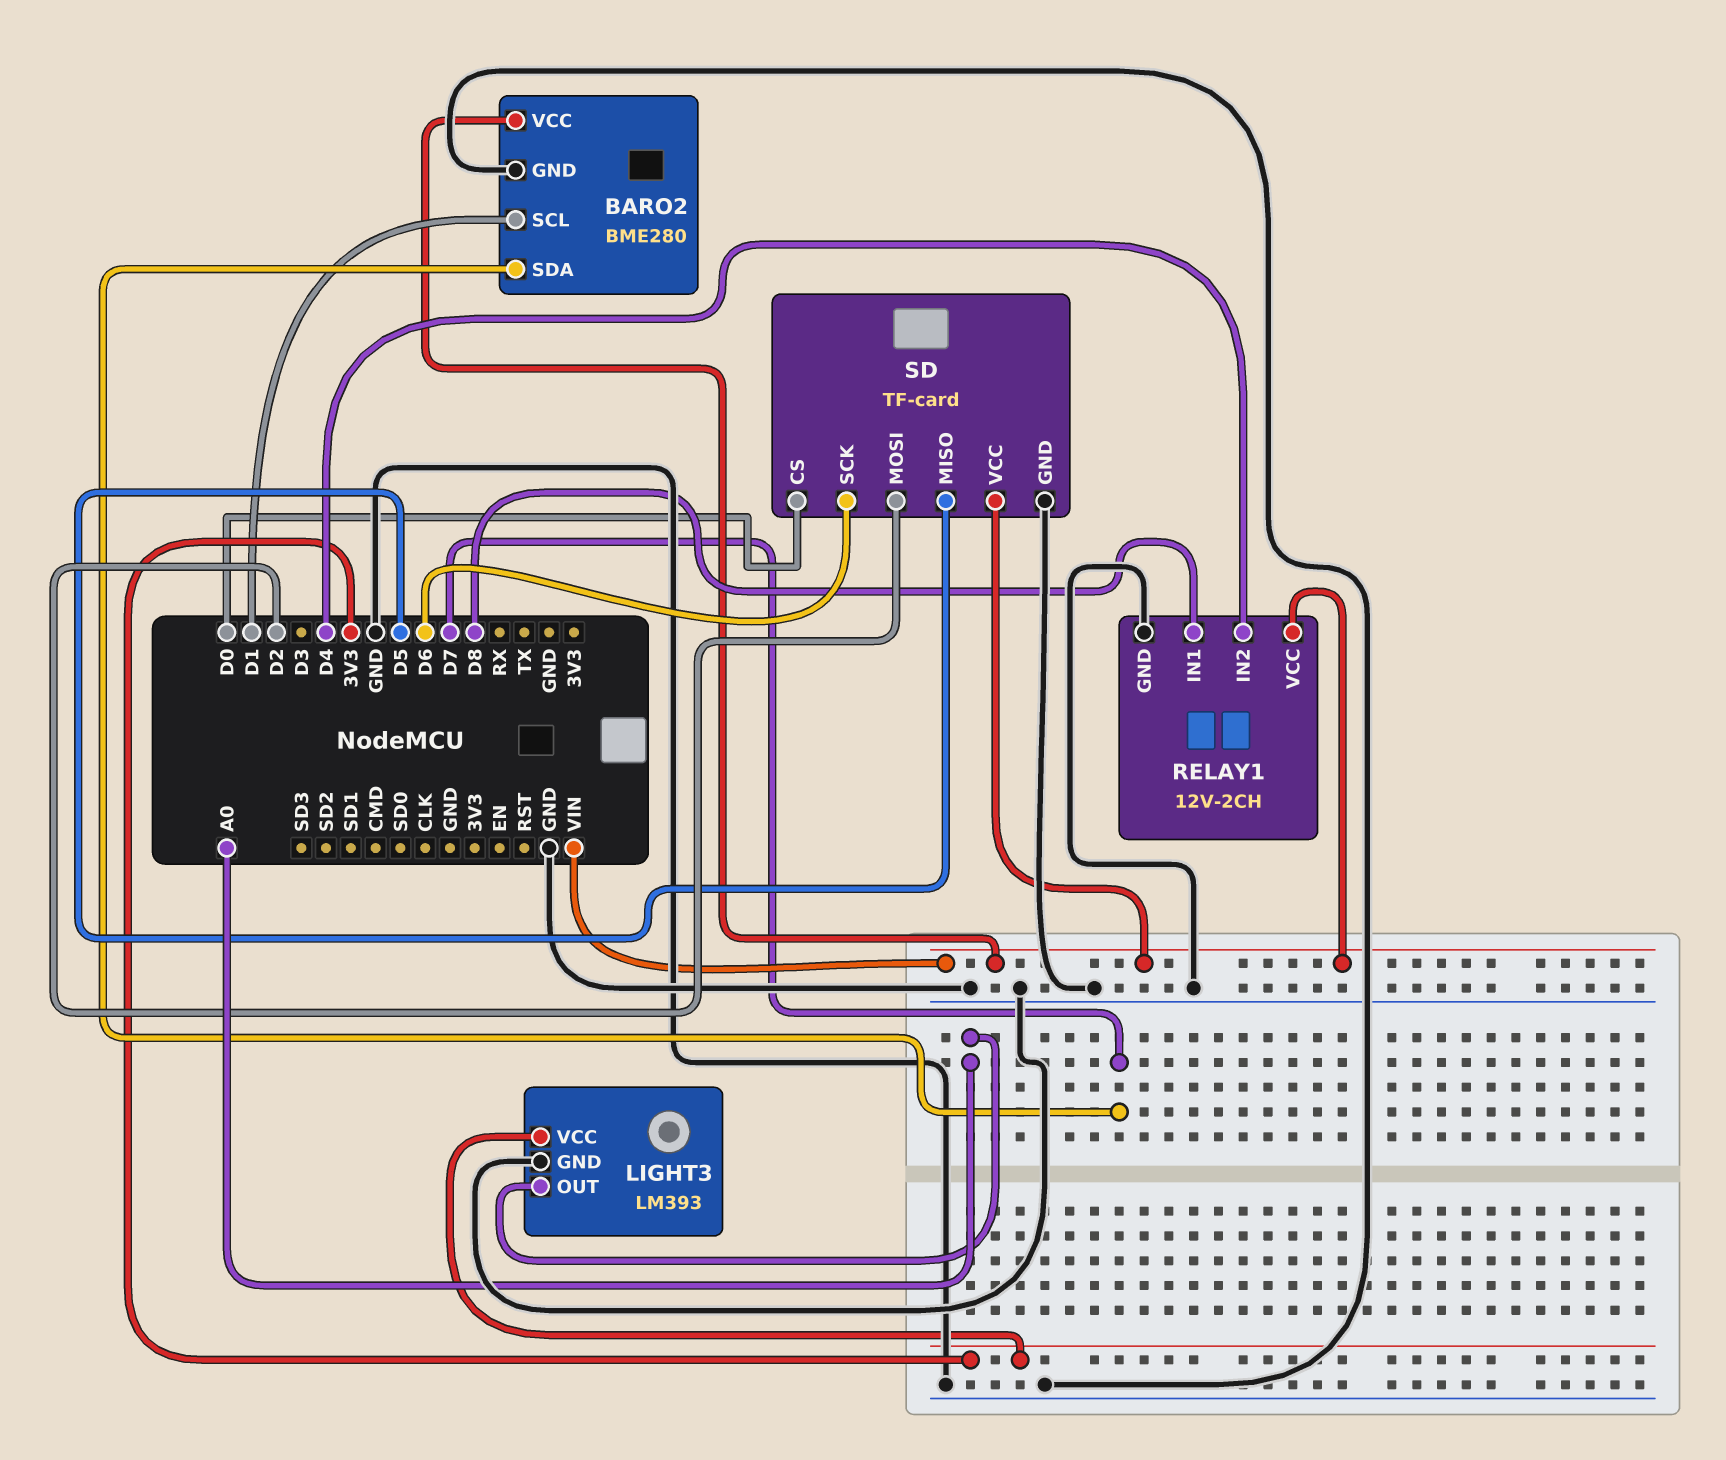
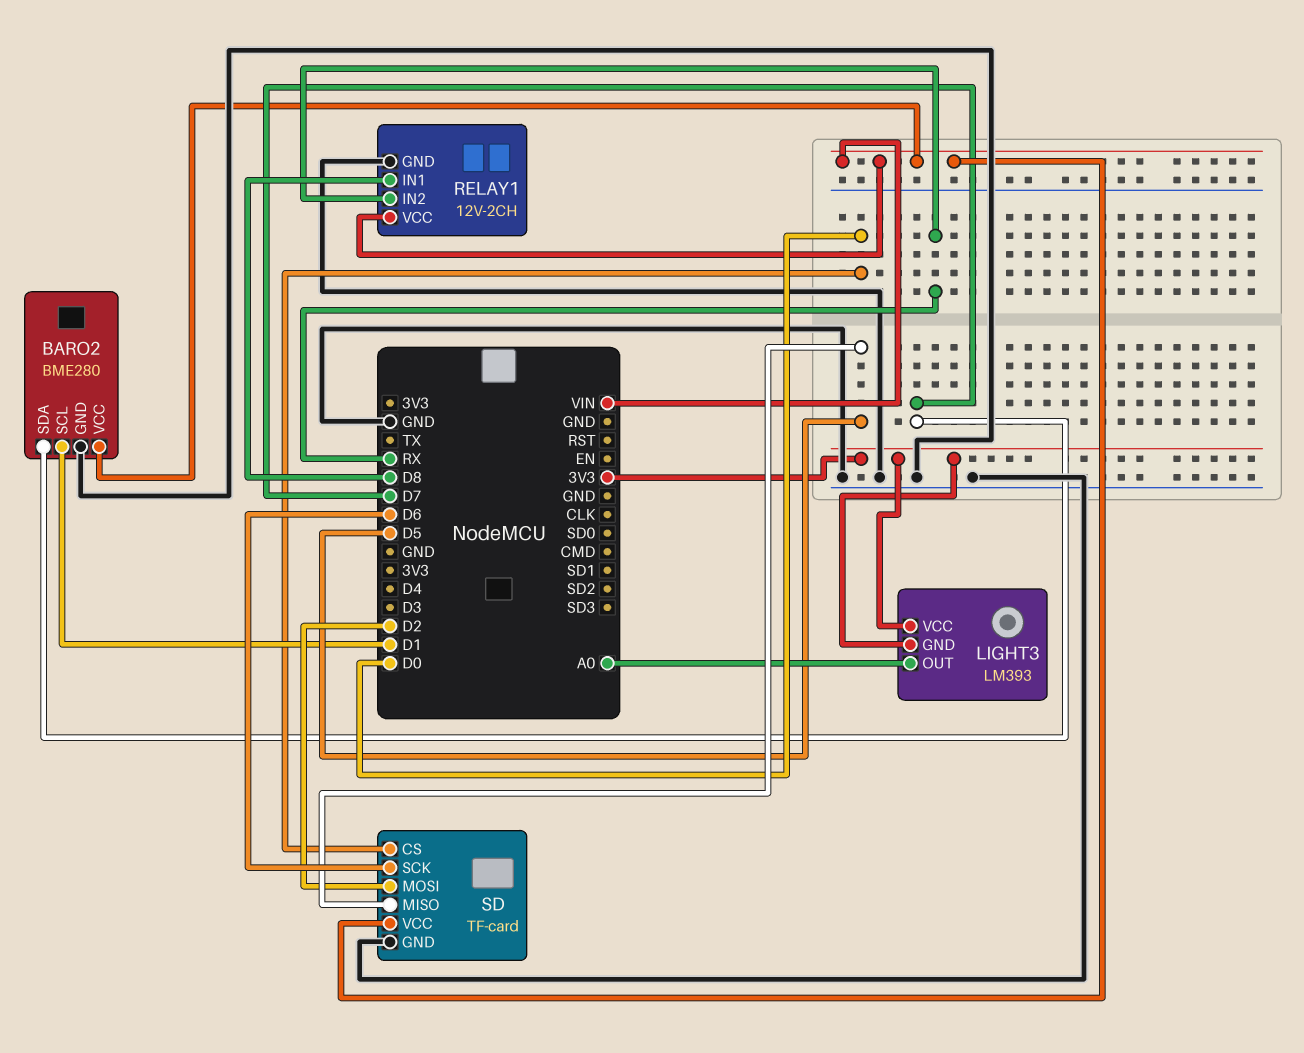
LIGHT3 pin GND: GND -> 3V3
RELAY1 pin IN2: D4 -> RX

